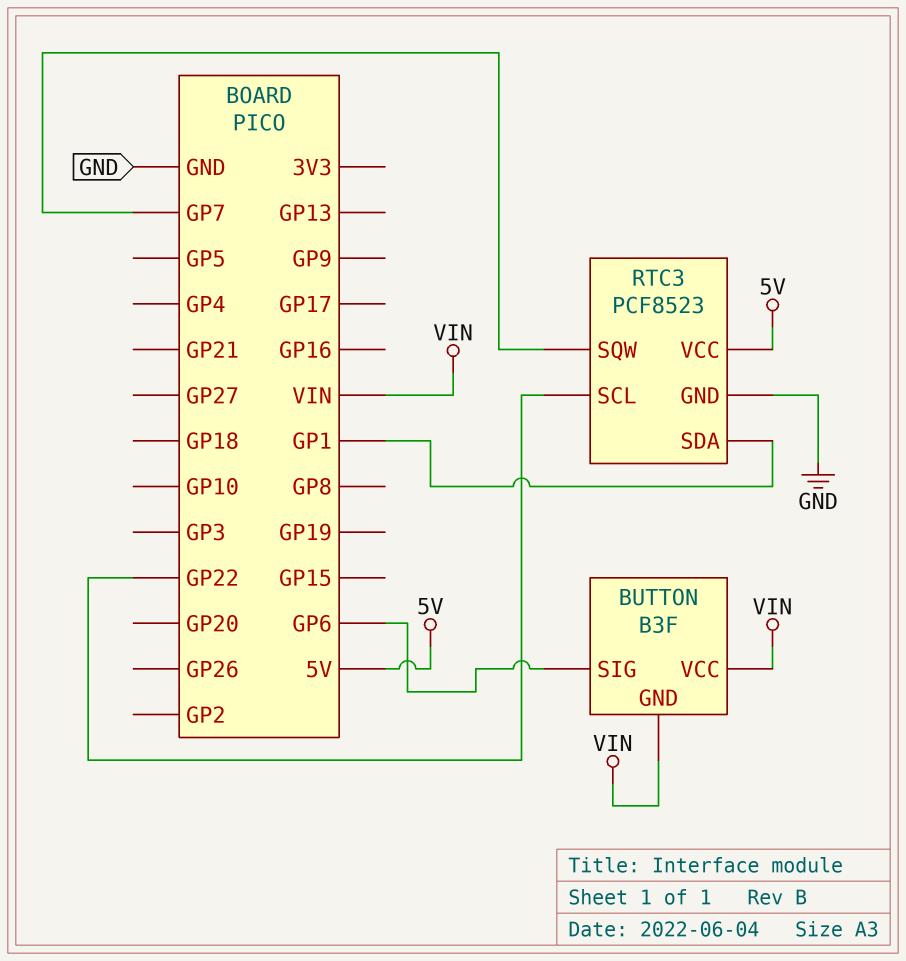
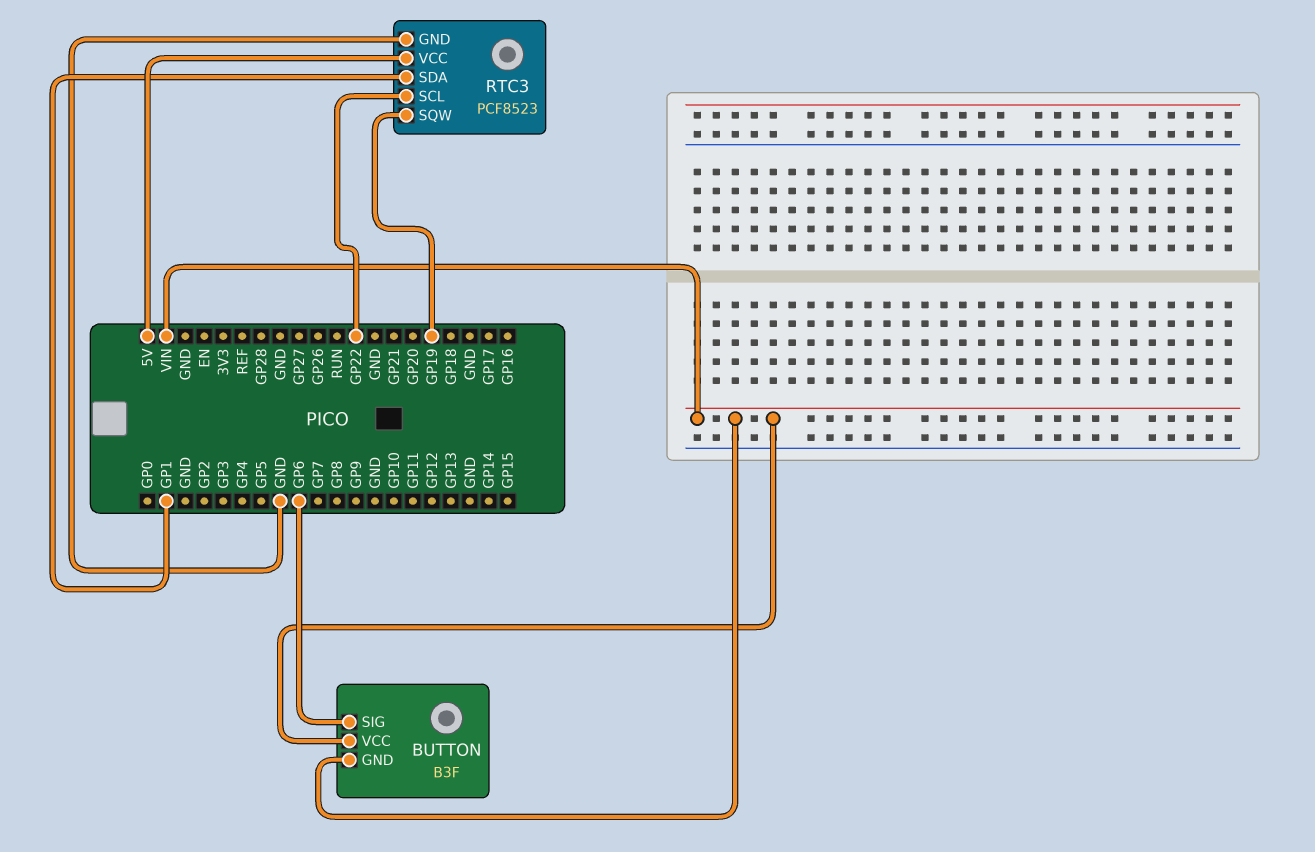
RTC3 pin SQW: GP7 -> GP19

